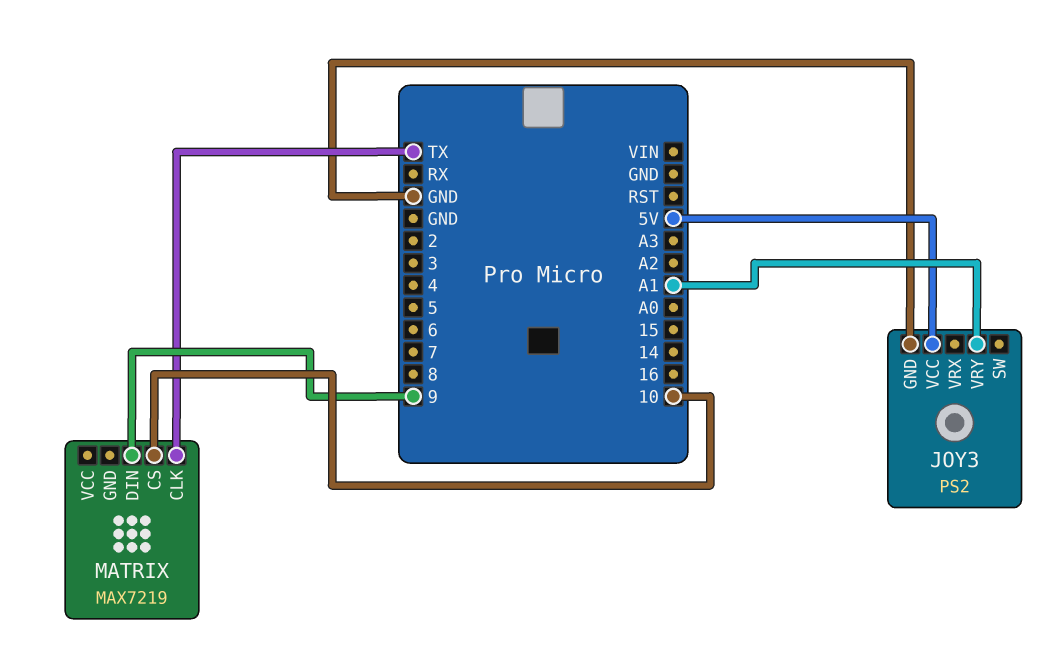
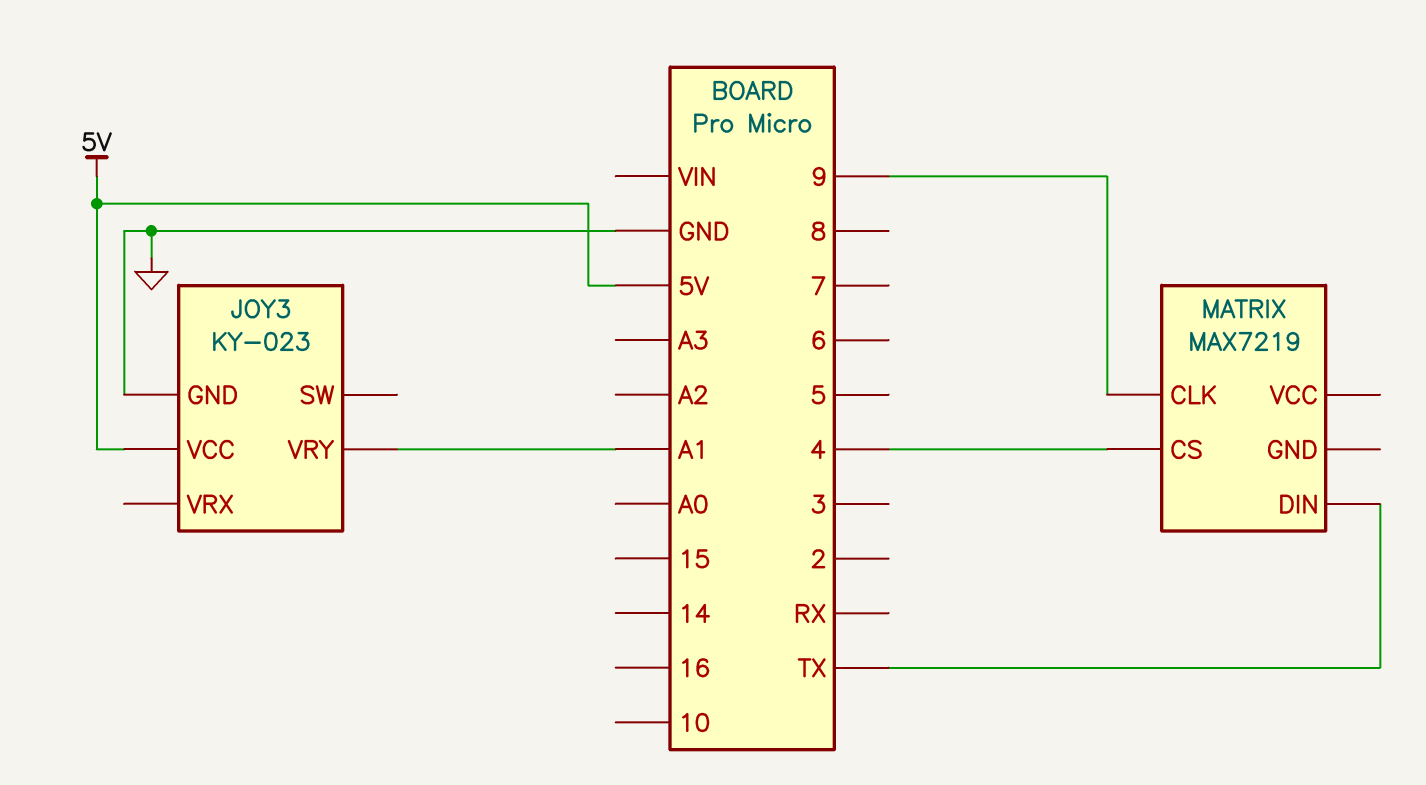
JOY3: PS2 -> KY-023
MATRIX pin CLK: TX -> 9
MATRIX pin CS: 10 -> 4
MATRIX pin DIN: 9 -> TX

